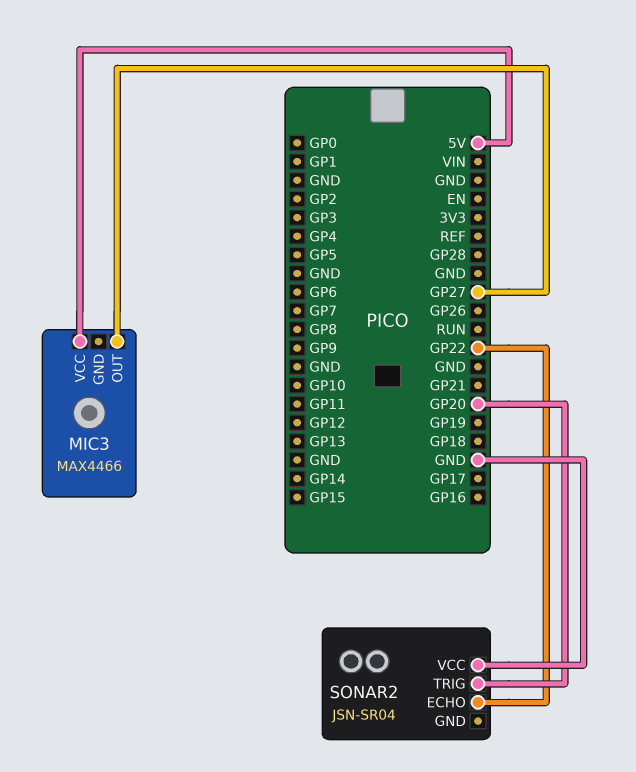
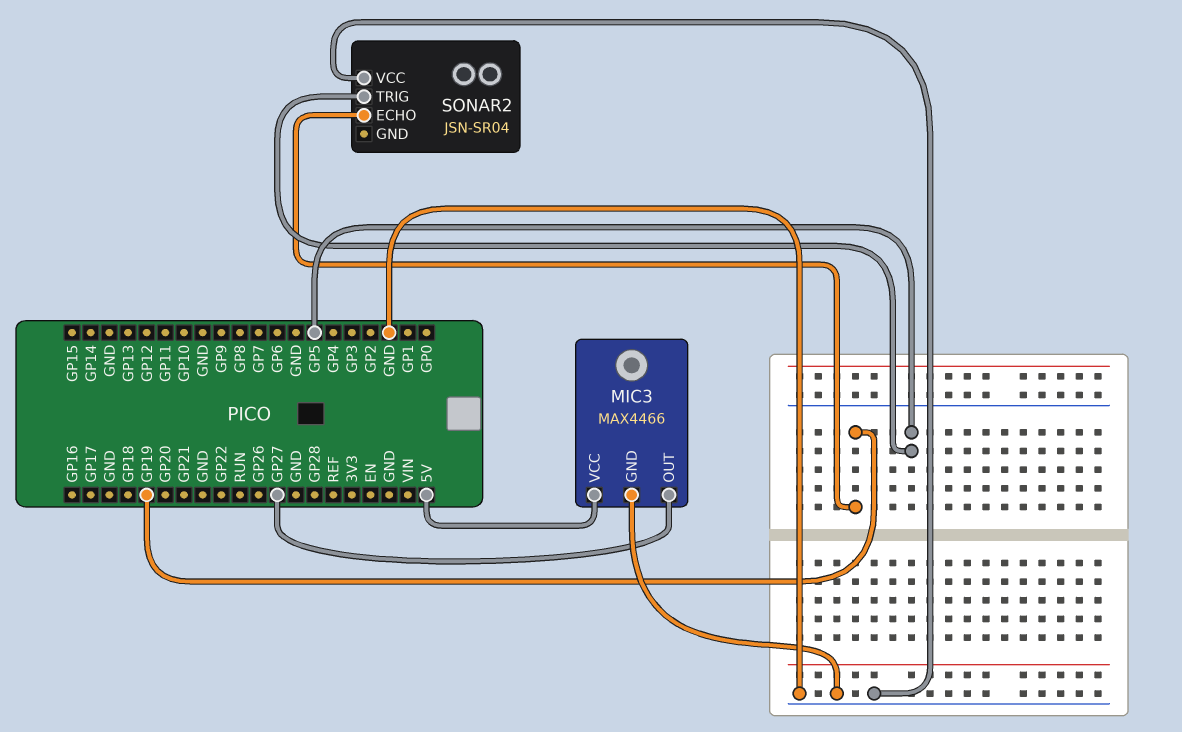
MIC3 pin GND: none -> GND
SONAR2 pin ECHO: GP22 -> GP19
SONAR2 pin TRIG: GP20 -> GP5

